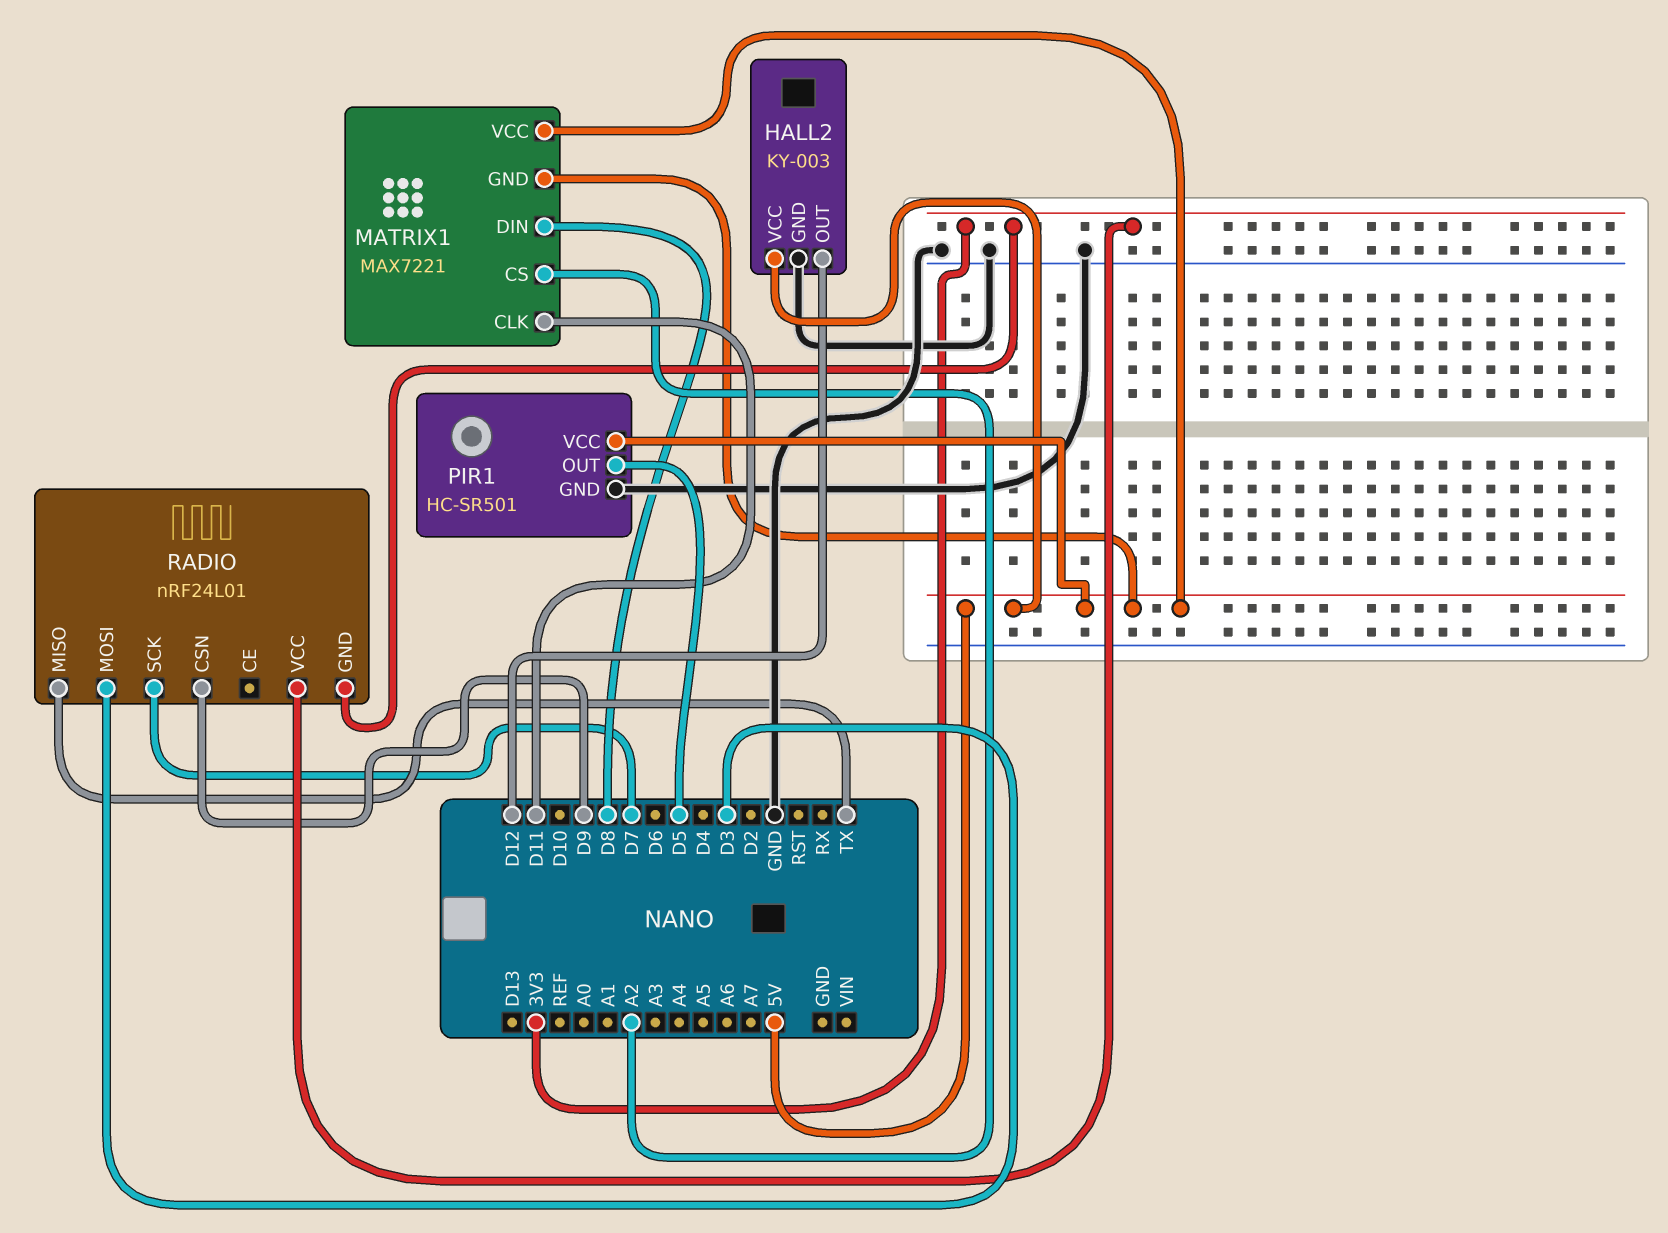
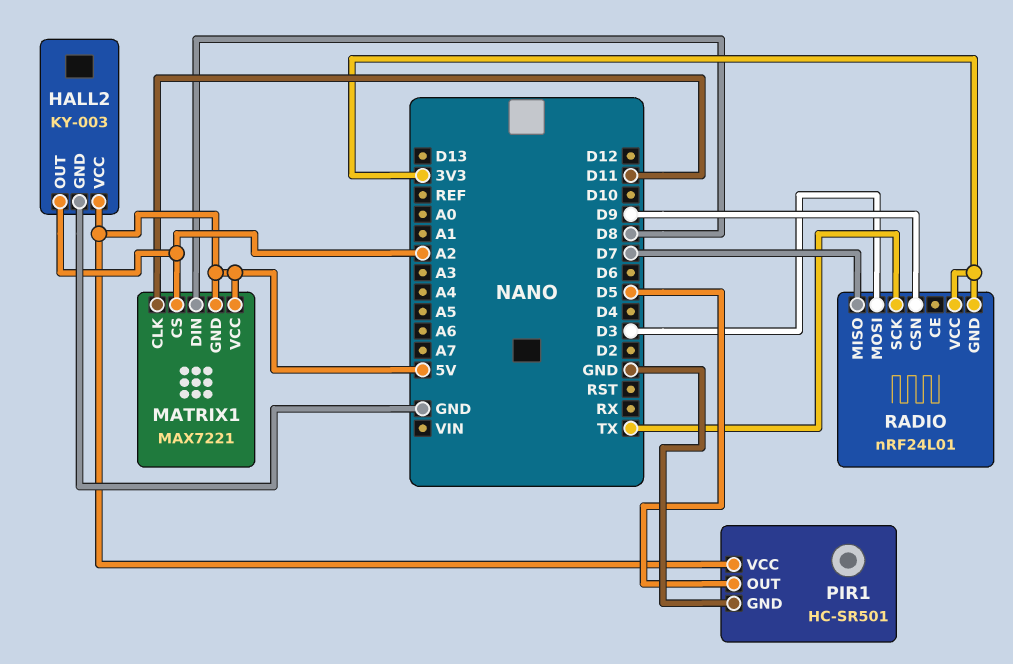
HALL2 pin OUT: D12 -> A2
RADIO pin MISO: TX -> D7
RADIO pin SCK: D7 -> TX

